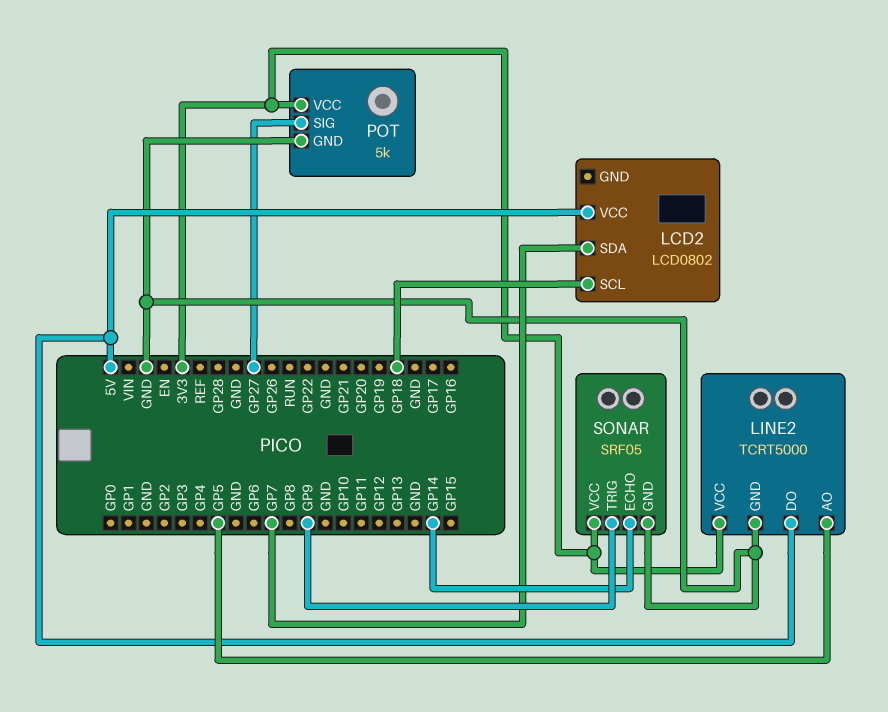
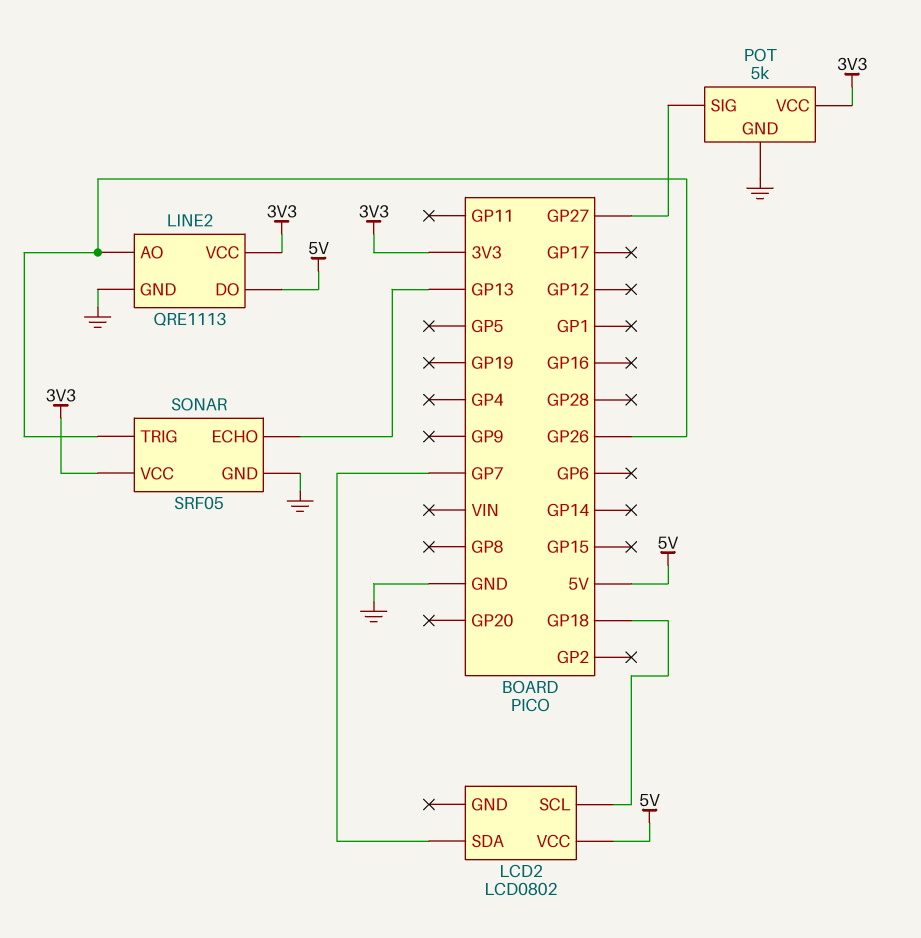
LINE2: TCRT5000 -> QRE1113
LINE2 pin AO: GP5 -> GP26
SONAR pin ECHO: GP14 -> GP13
SONAR pin TRIG: GP9 -> GP26

